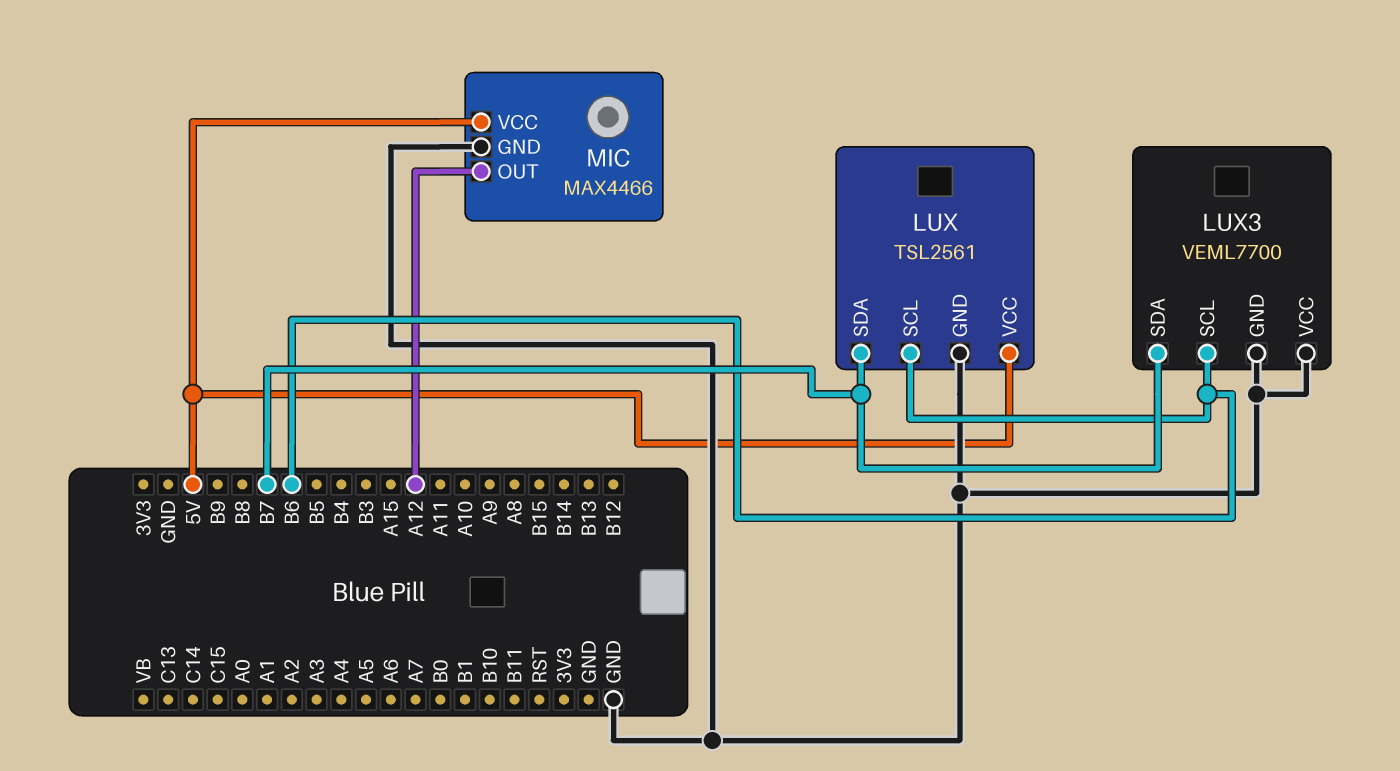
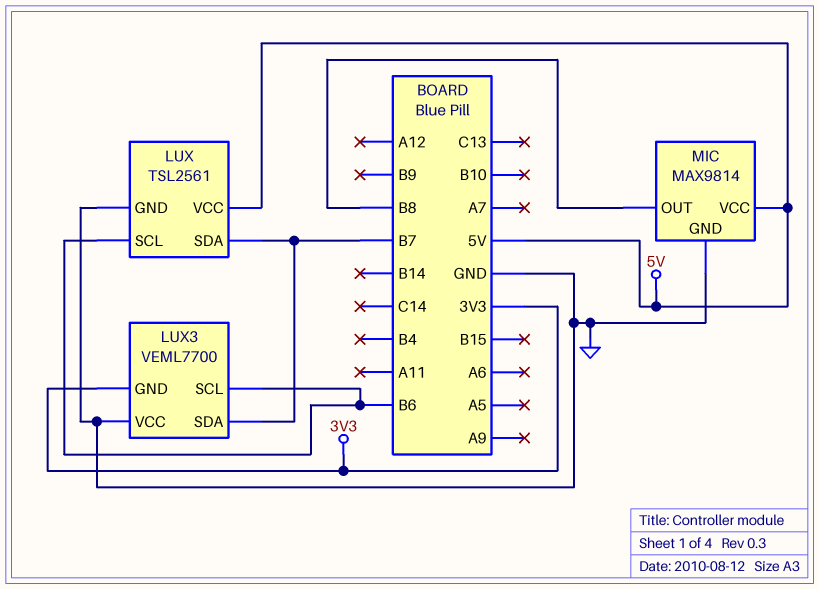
LUX3 pin GND: GND -> 3V3
MIC: MAX4466 -> MAX9814
MIC pin OUT: A12 -> B8

